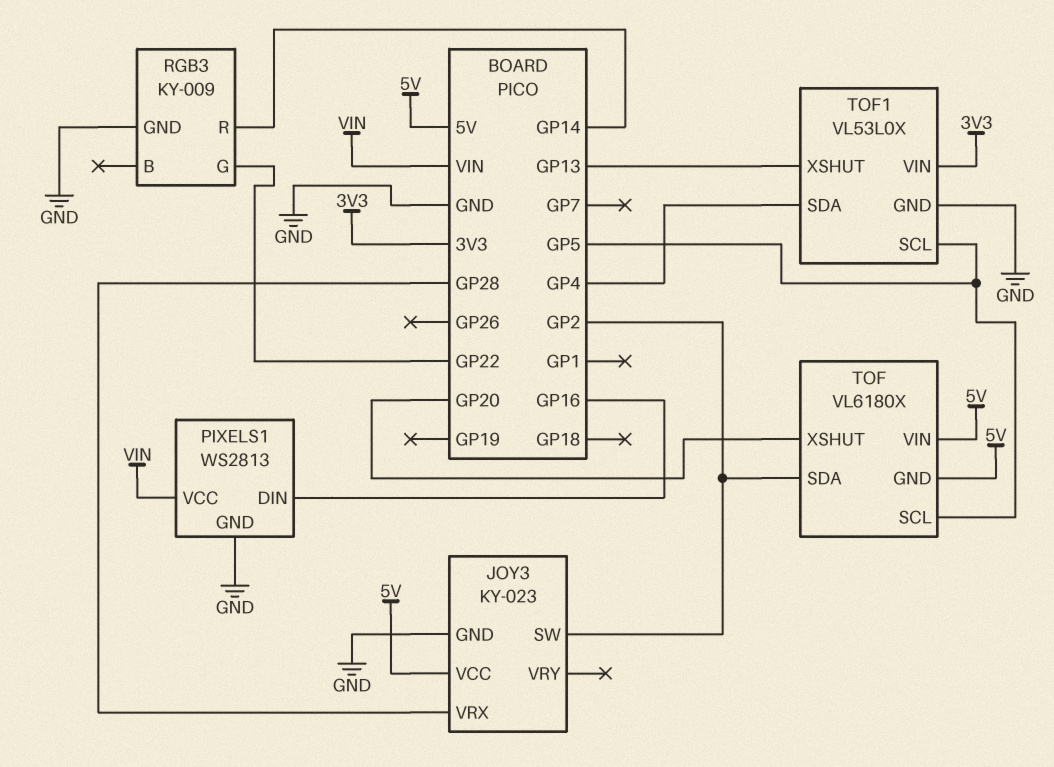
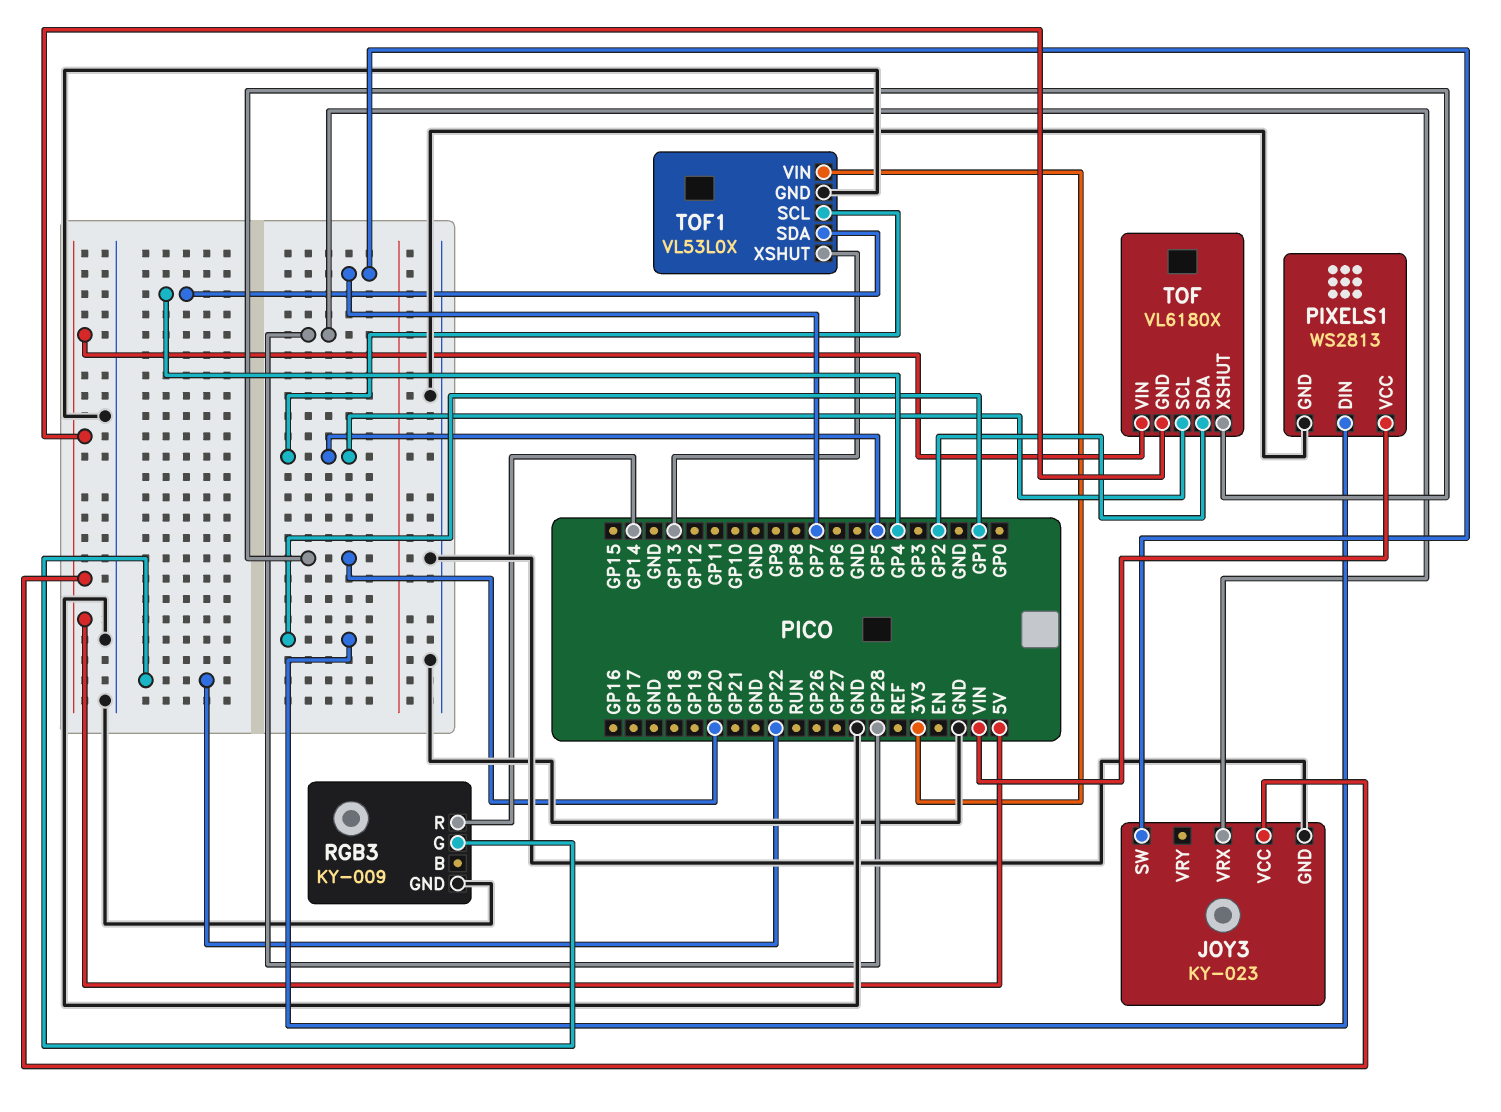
JOY3 pin SW: GP2 -> GP7
PIXELS1 pin DIN: GP16 -> GP1

